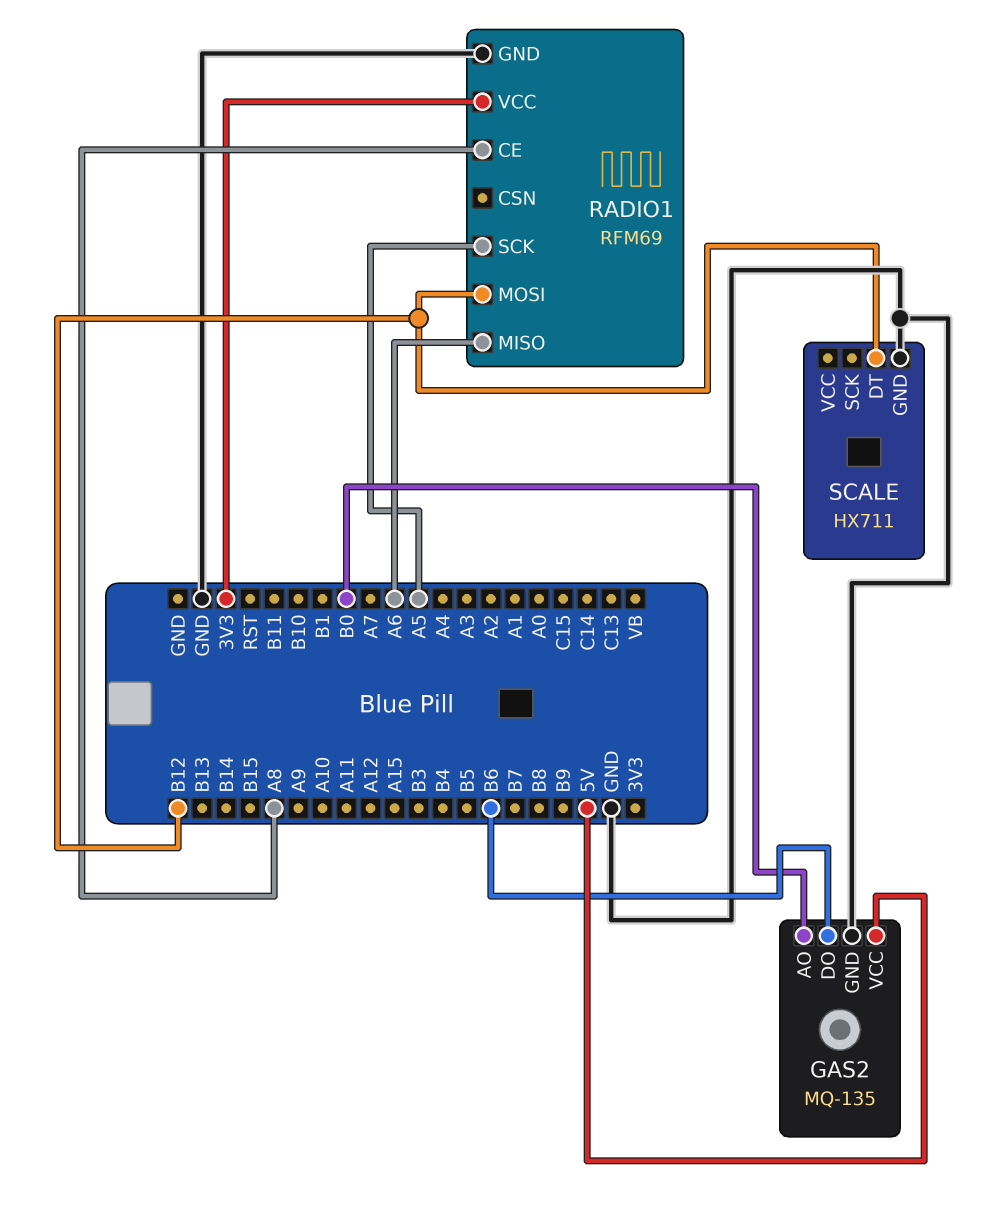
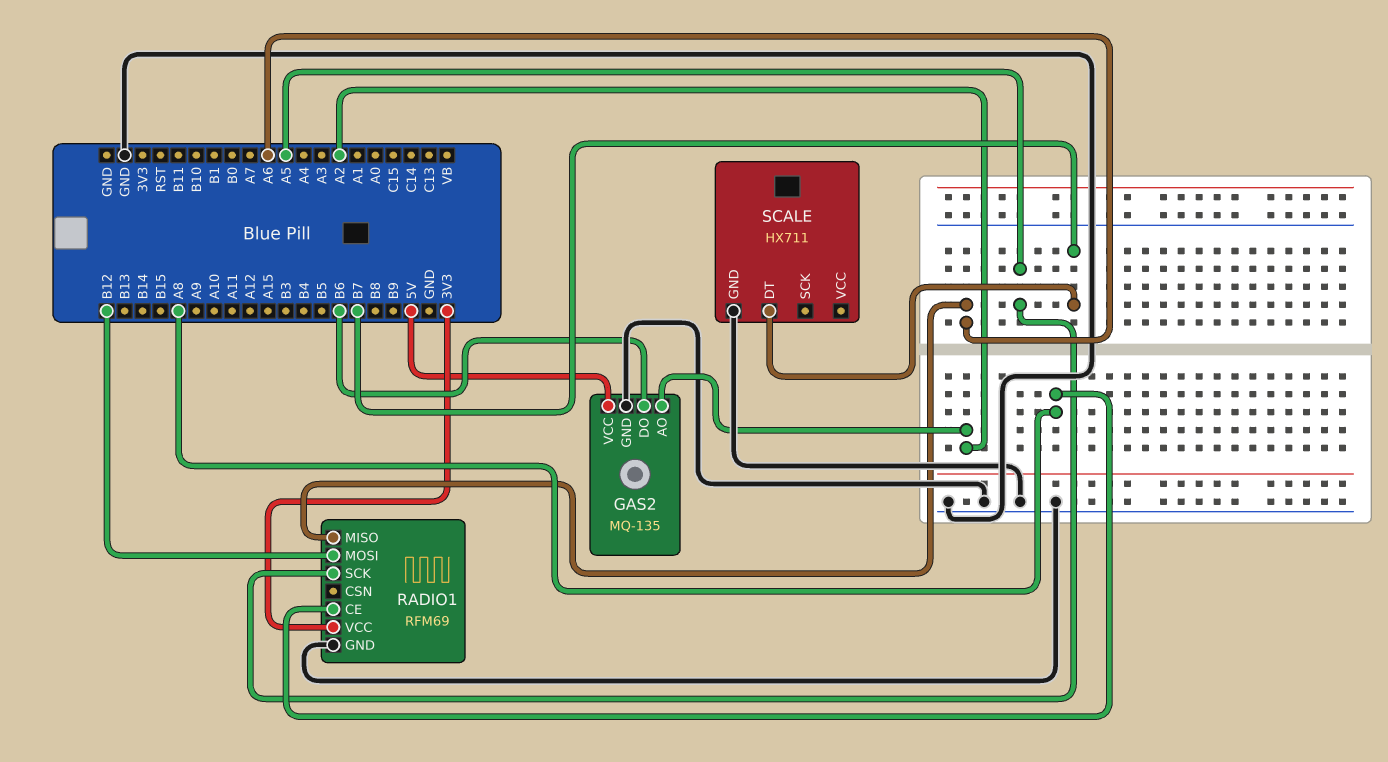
GAS2 pin AO: B0 -> A2
SCALE pin DT: B12 -> B7

